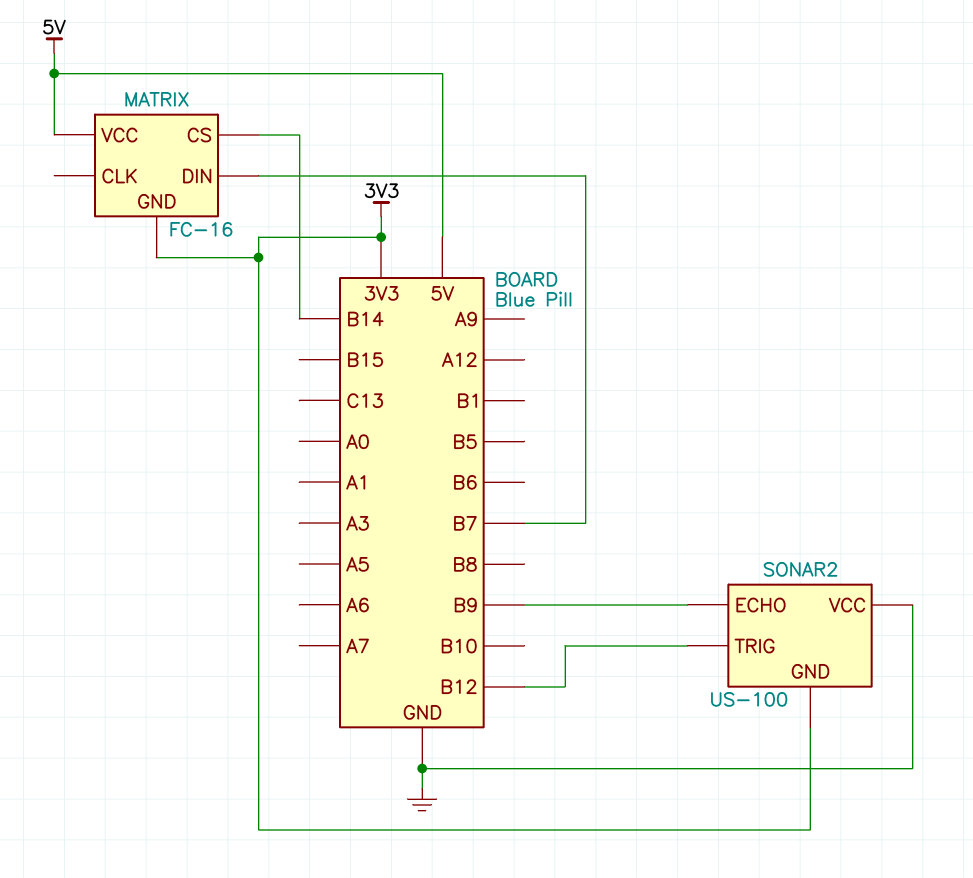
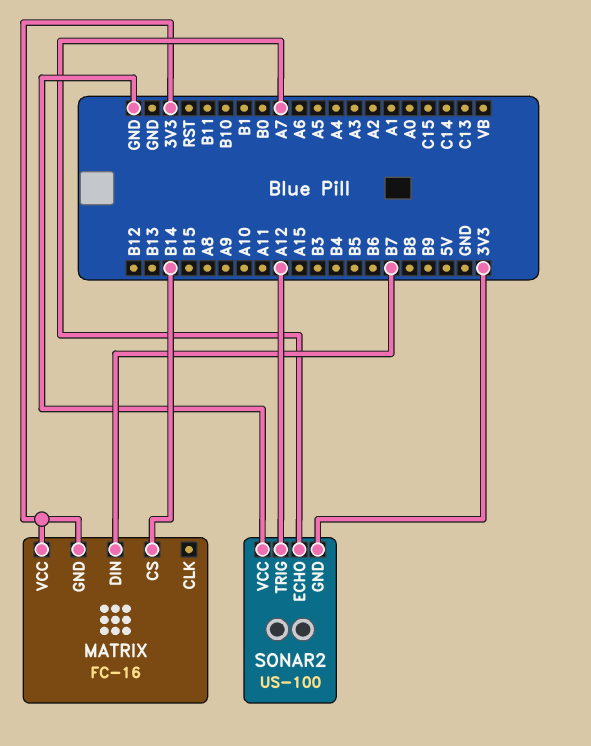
MATRIX pin VCC: 5V -> 3V3
SONAR2 pin ECHO: B9 -> A7
SONAR2 pin TRIG: B12 -> A12

